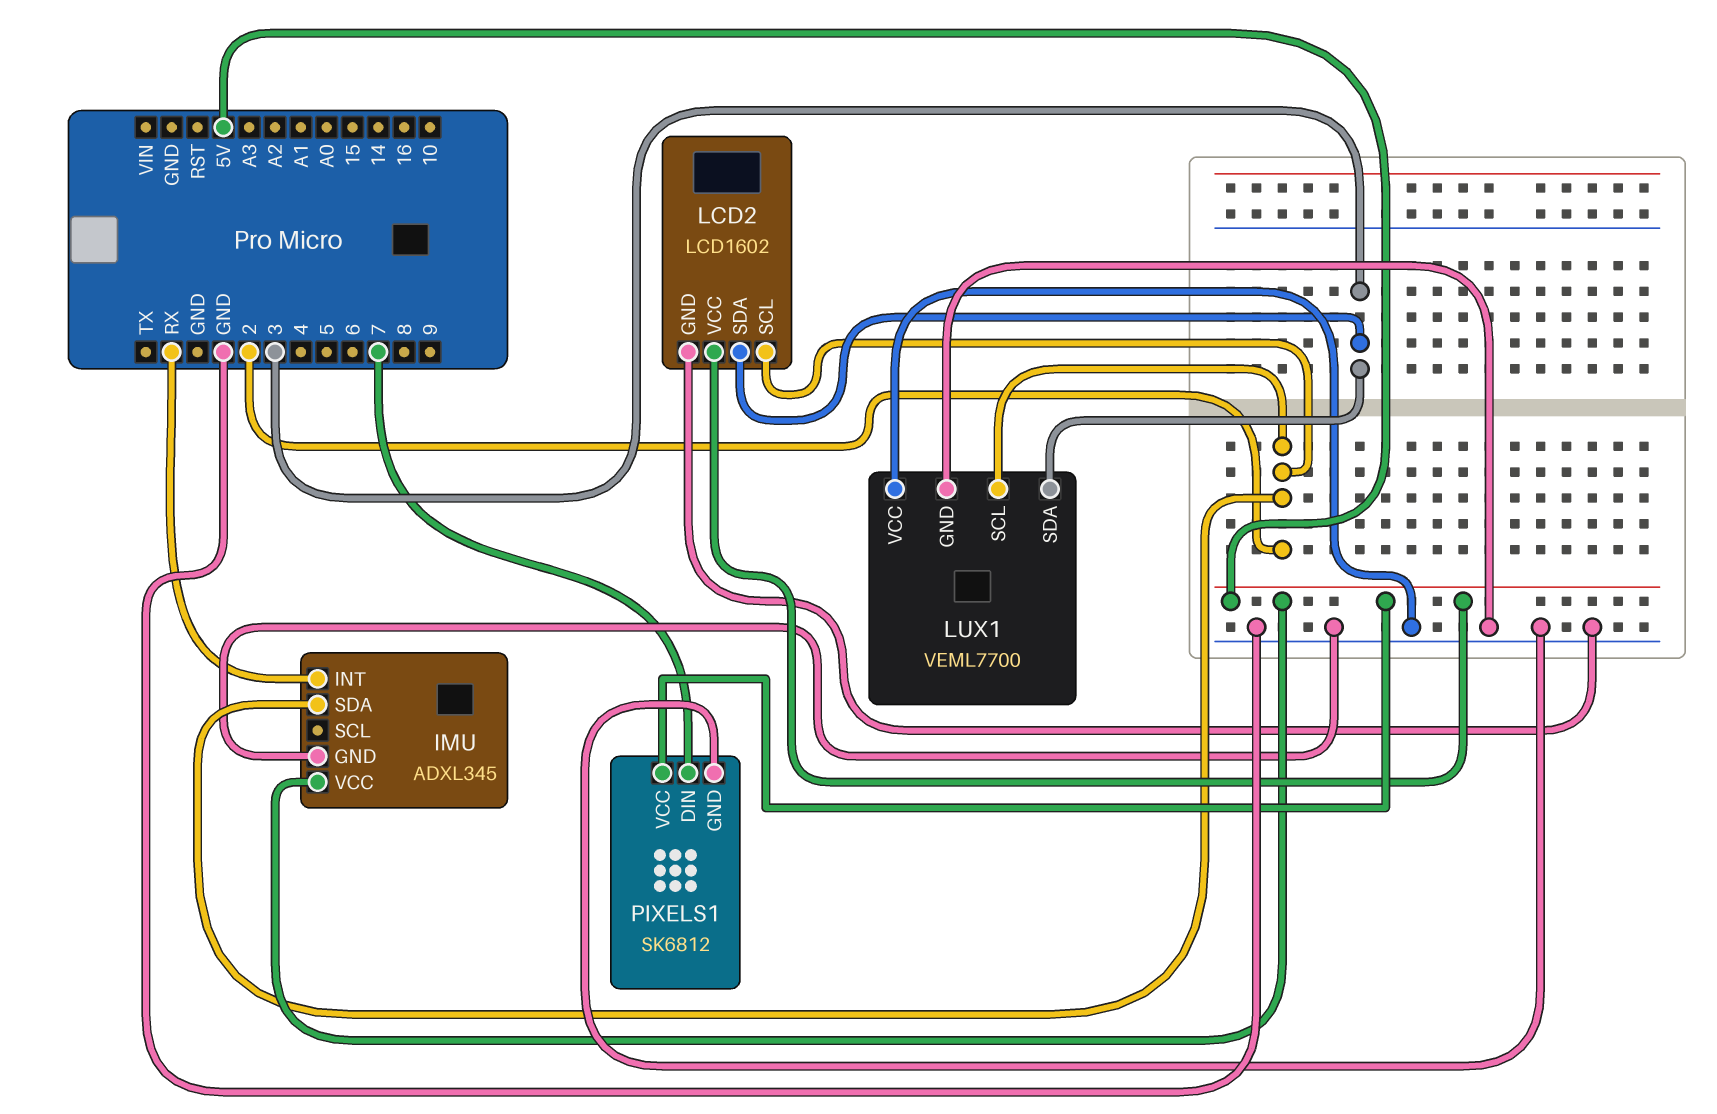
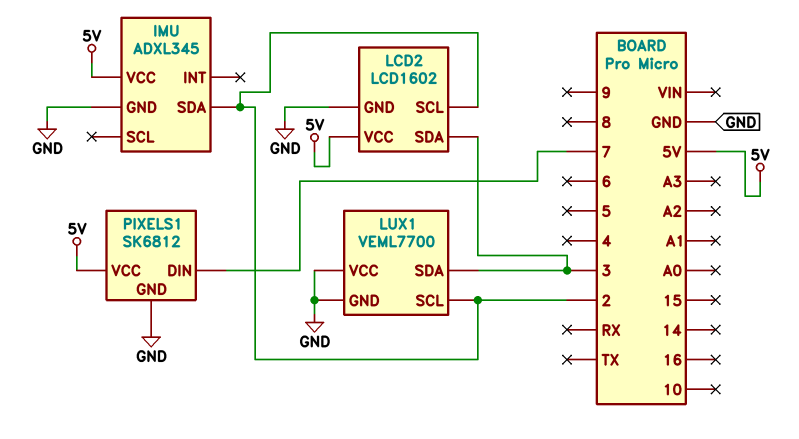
IMU pin INT: RX -> none

